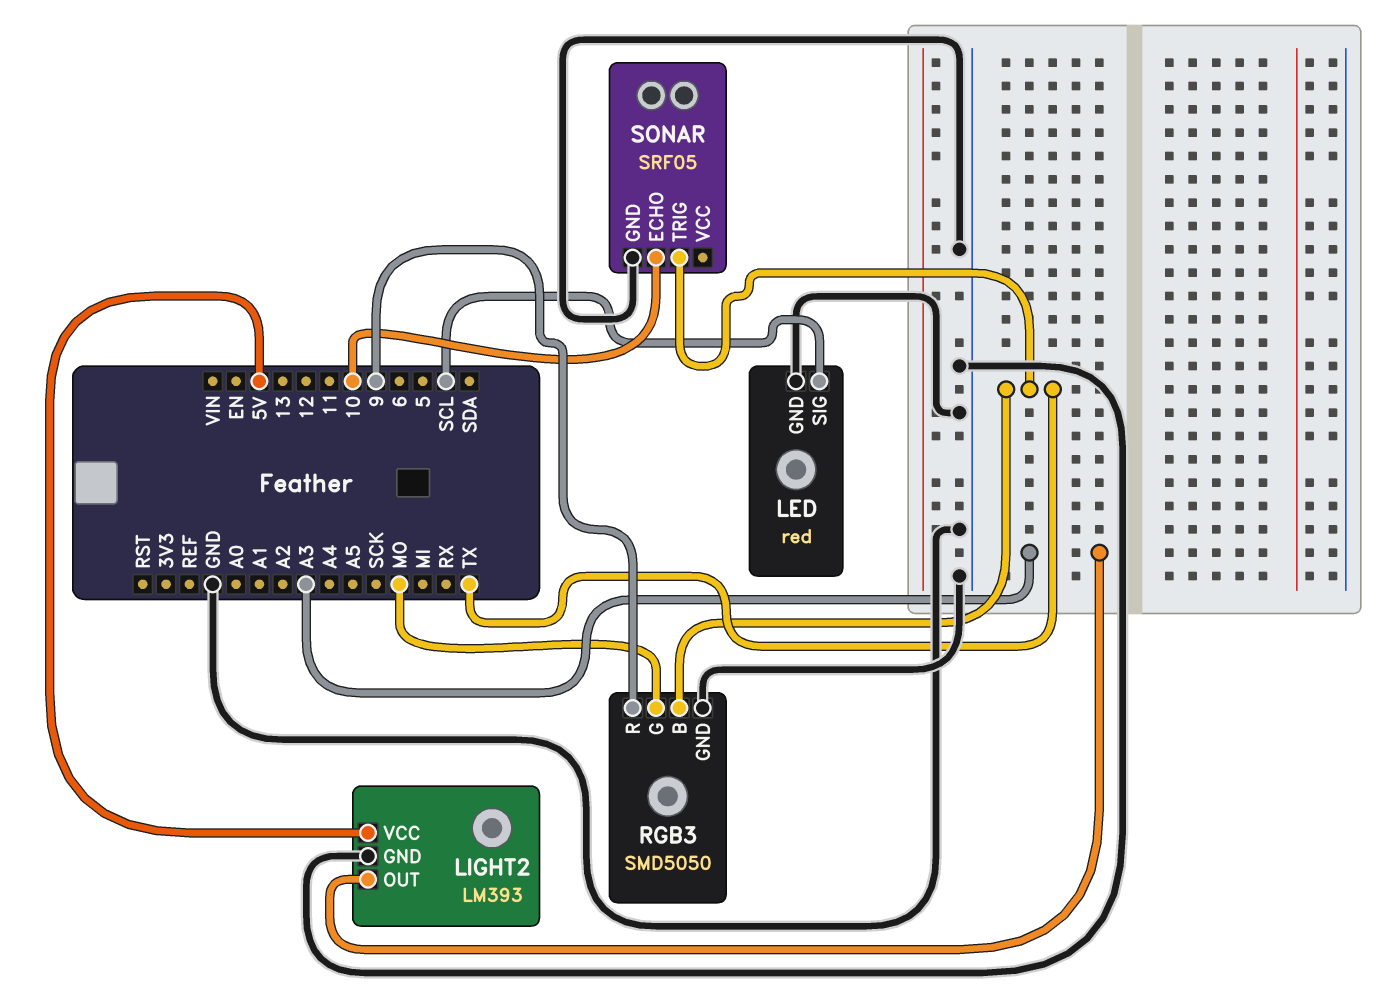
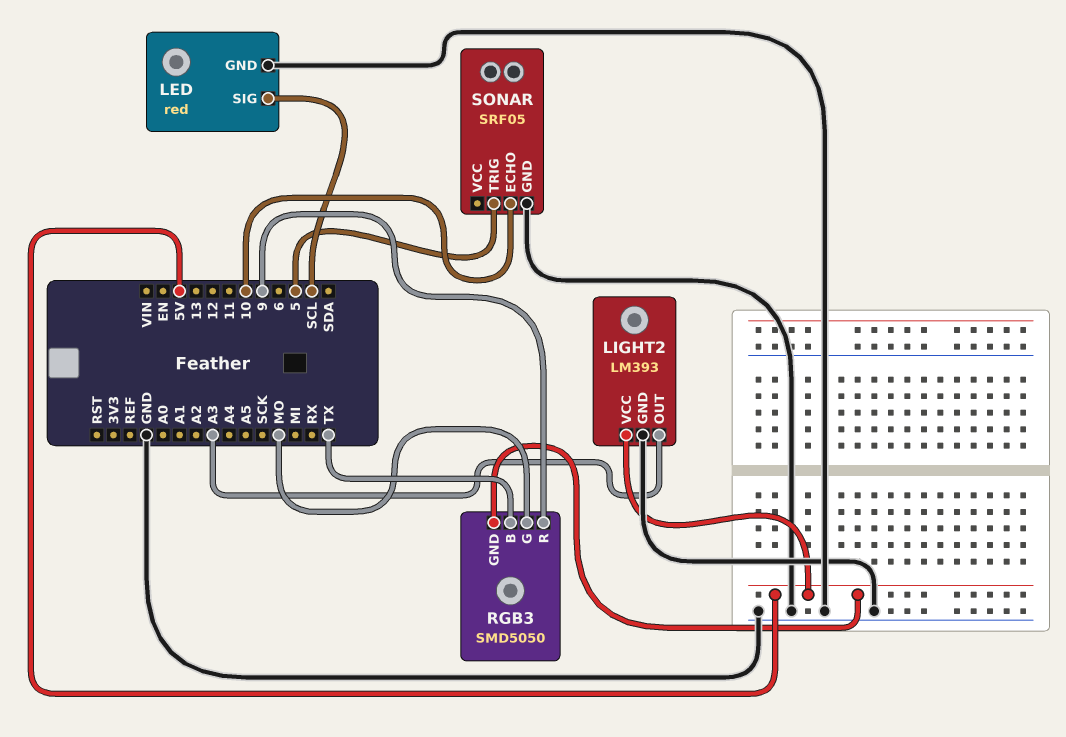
RGB3 pin GND: GND -> 5V
SONAR pin TRIG: TX -> 5

